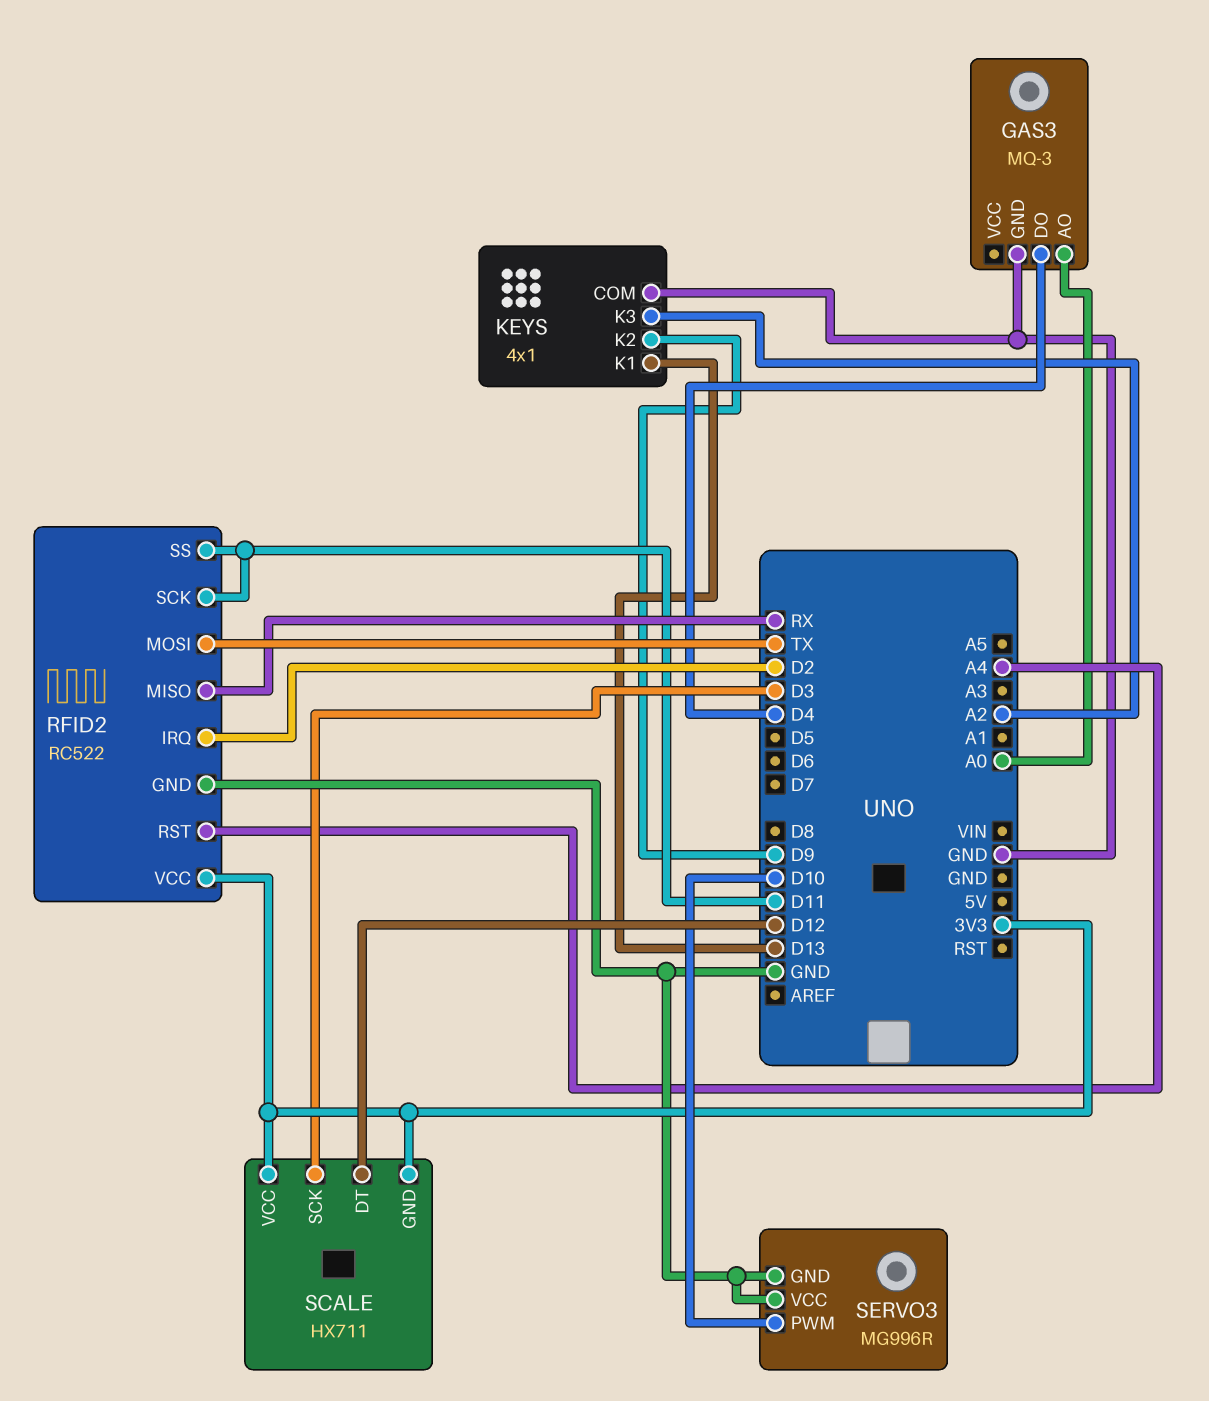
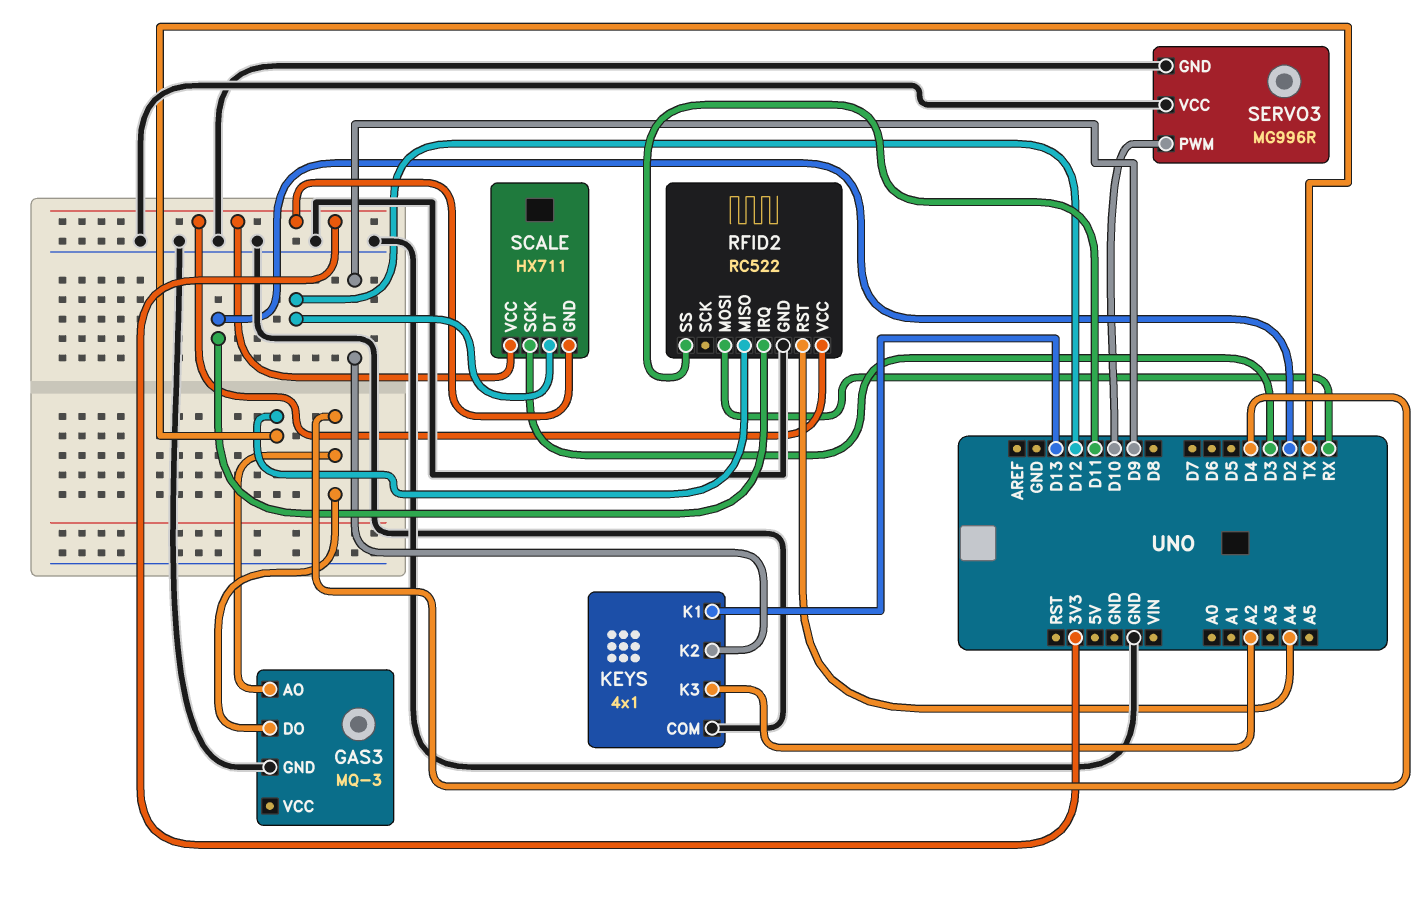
GAS3 pin AO: A0 -> D4
RFID2 pin MISO: RX -> TX
RFID2 pin MOSI: TX -> RX
RFID2 pin SCK: D11 -> none

